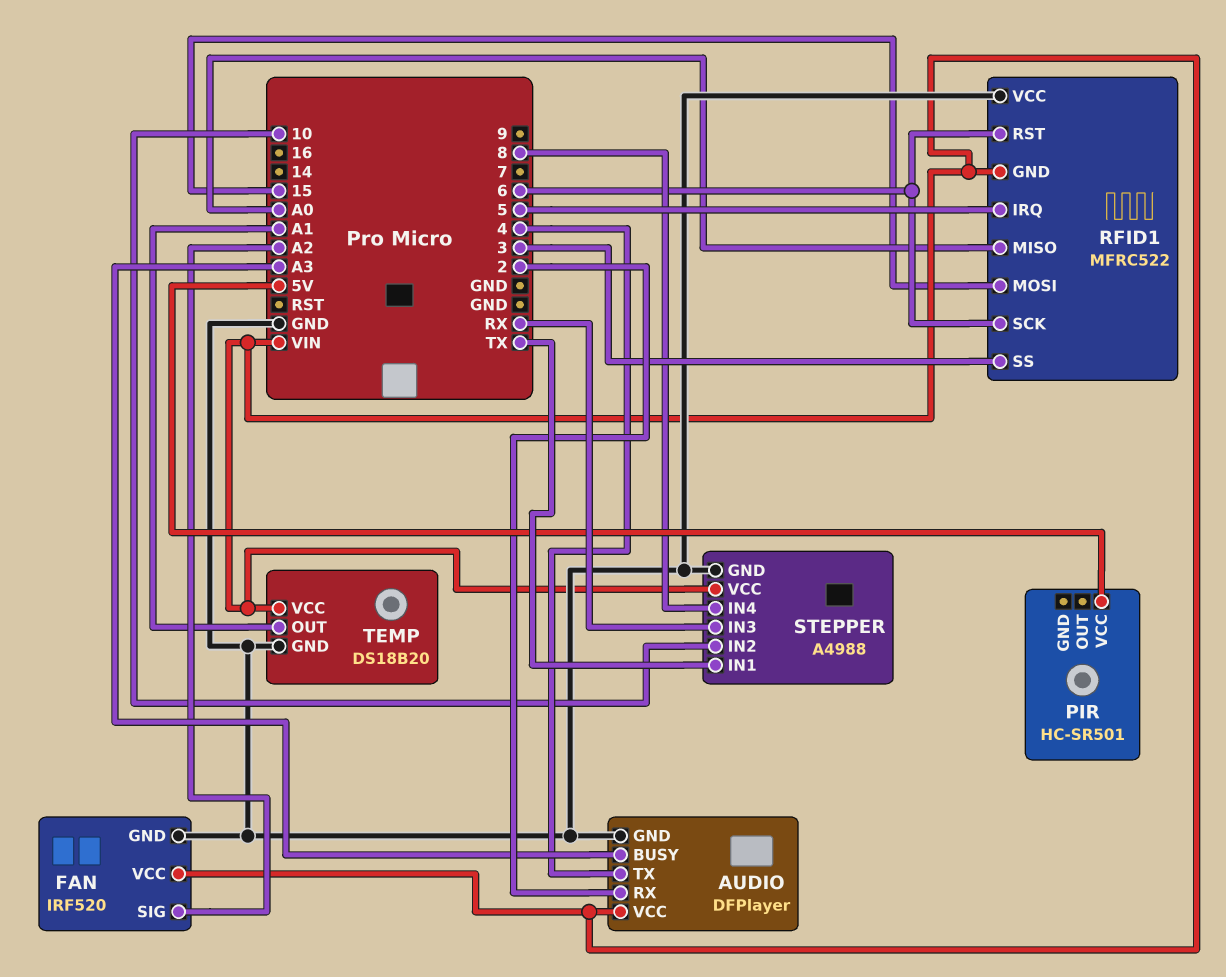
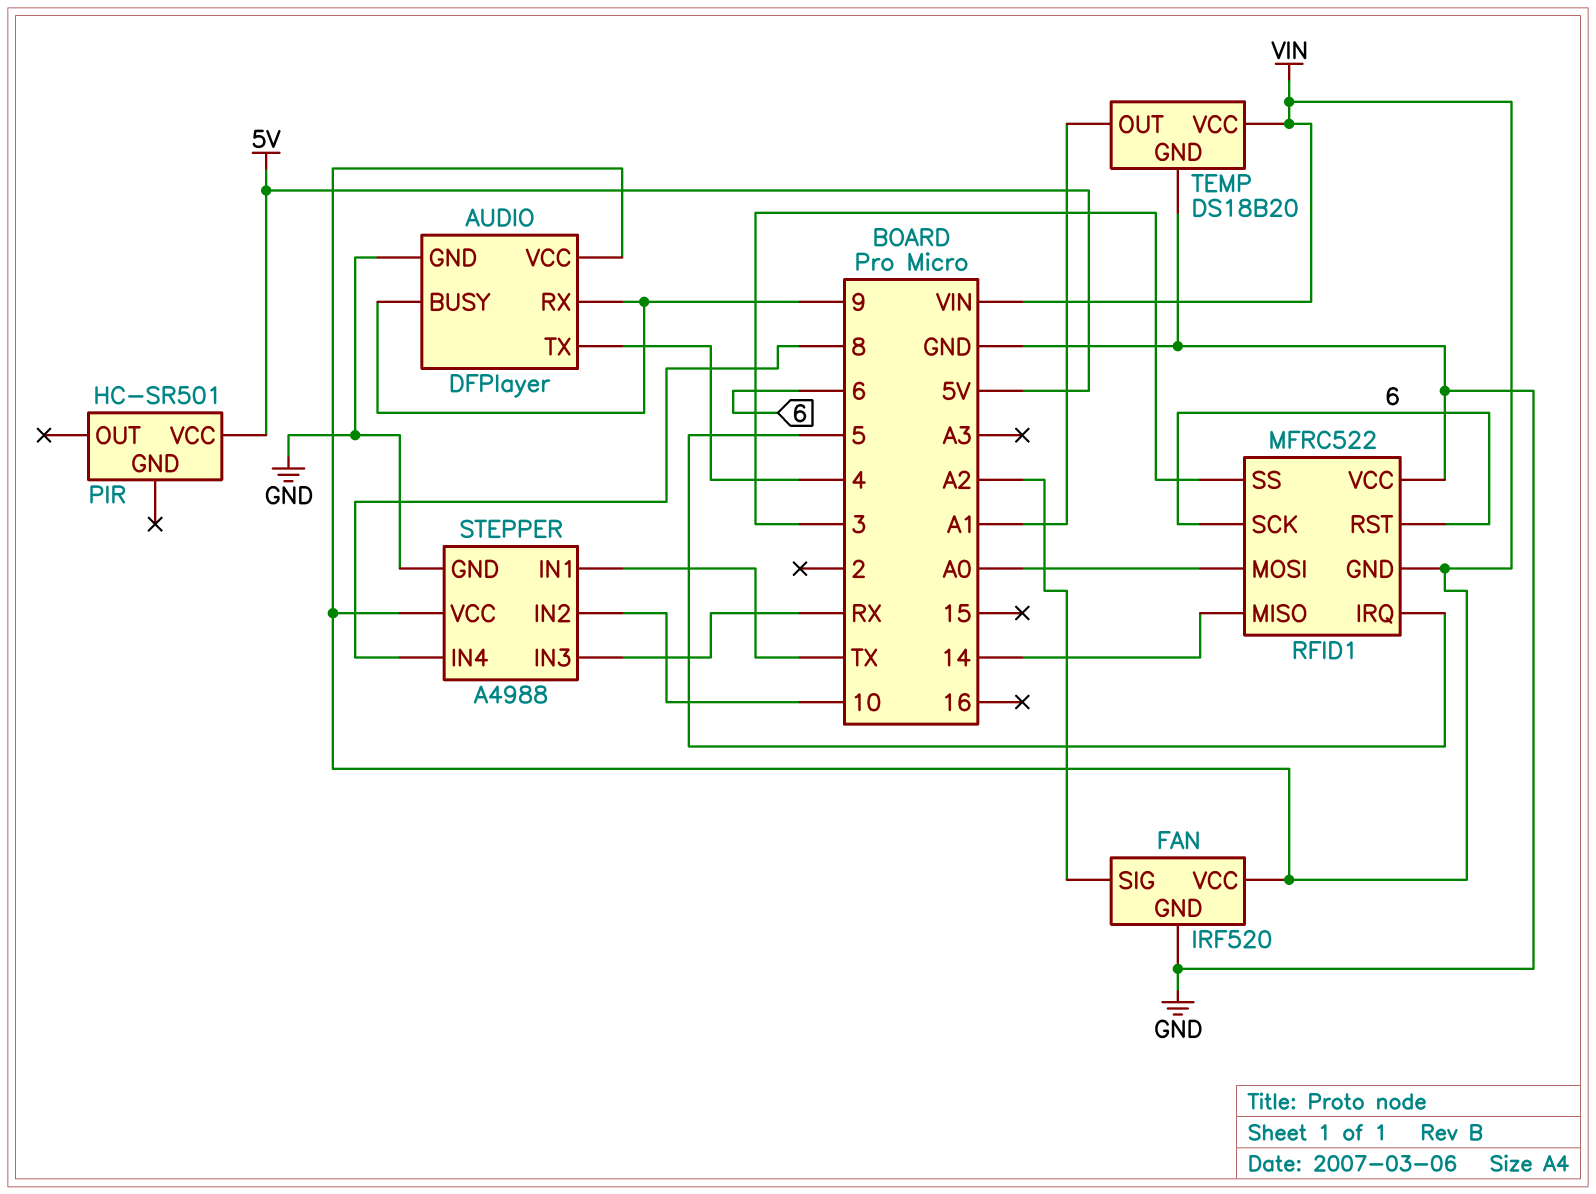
AUDIO pin BUSY: A3 -> 9
AUDIO pin RX: 2 -> 9
RFID1 pin MISO: A0 -> 14
RFID1 pin MOSI: 15 -> A0

